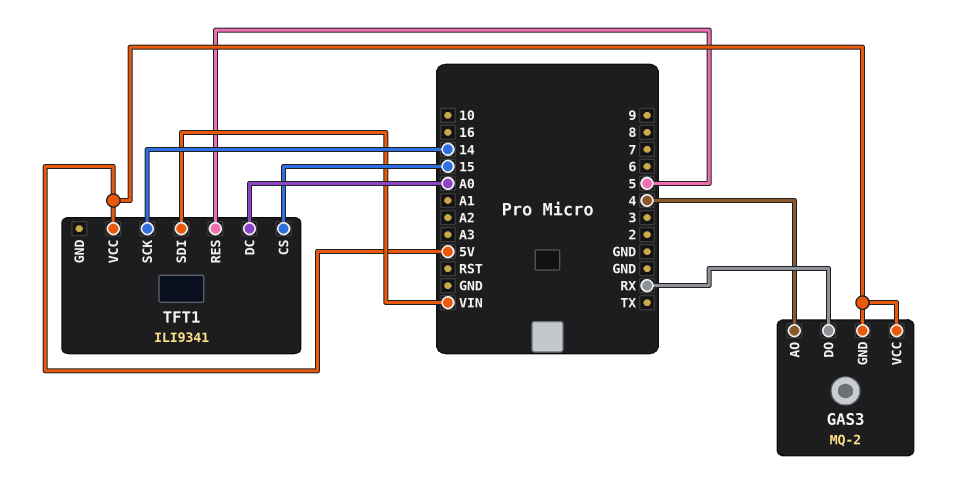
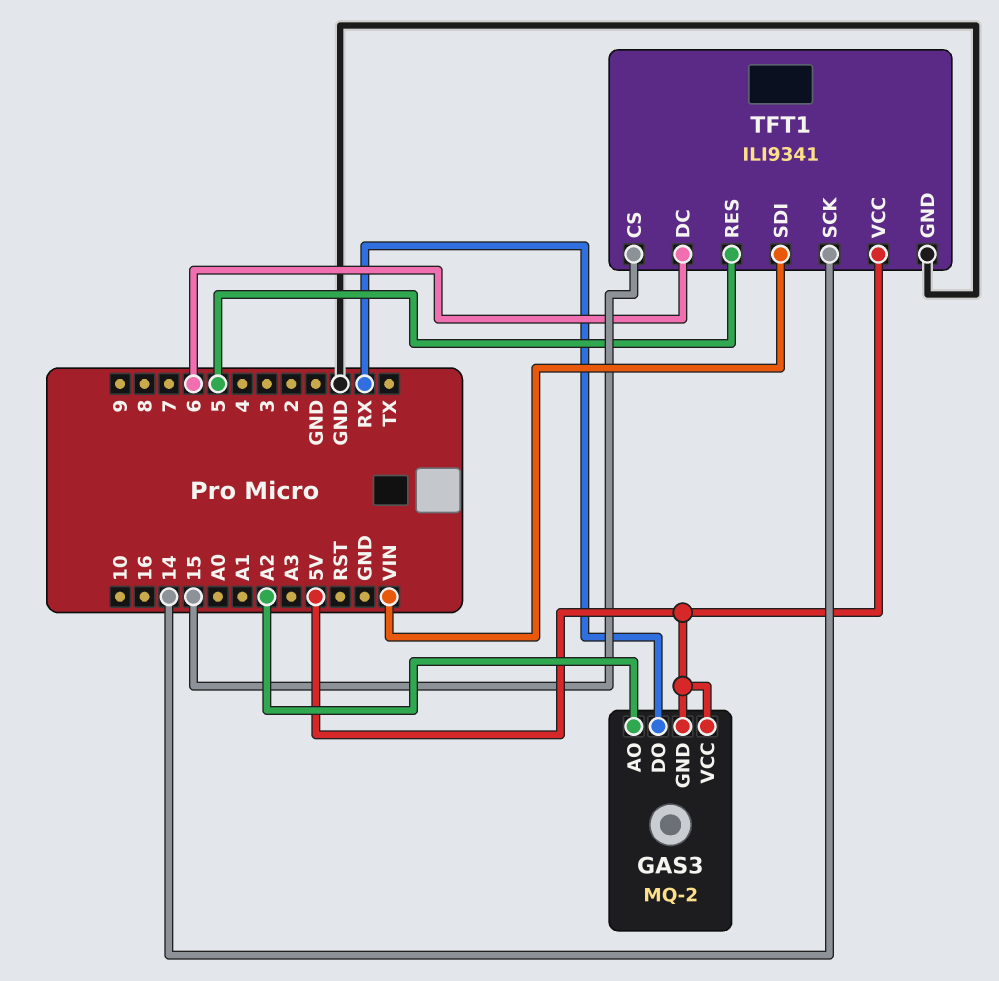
GAS3 pin AO: 4 -> A2
TFT1 pin DC: A0 -> 6
TFT1 pin GND: none -> GND

